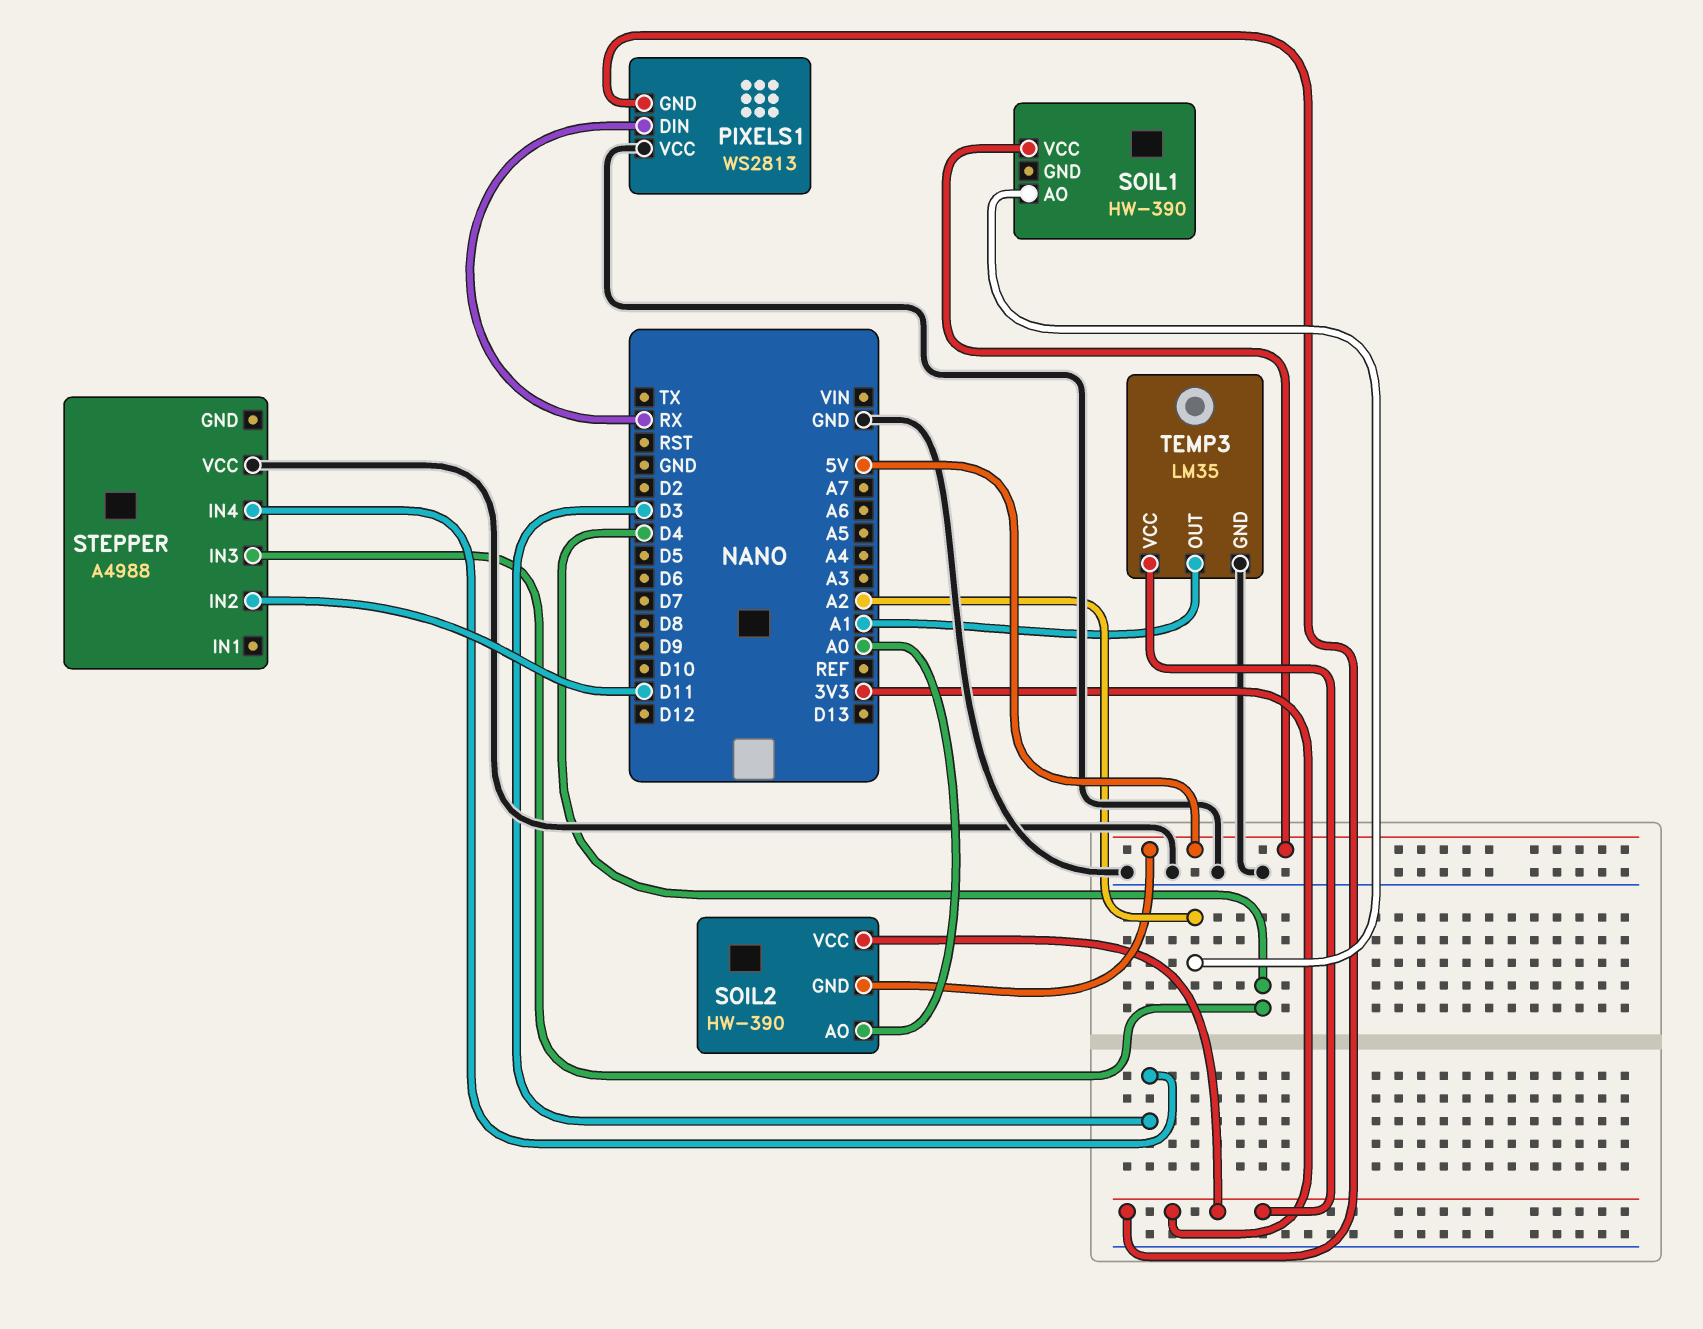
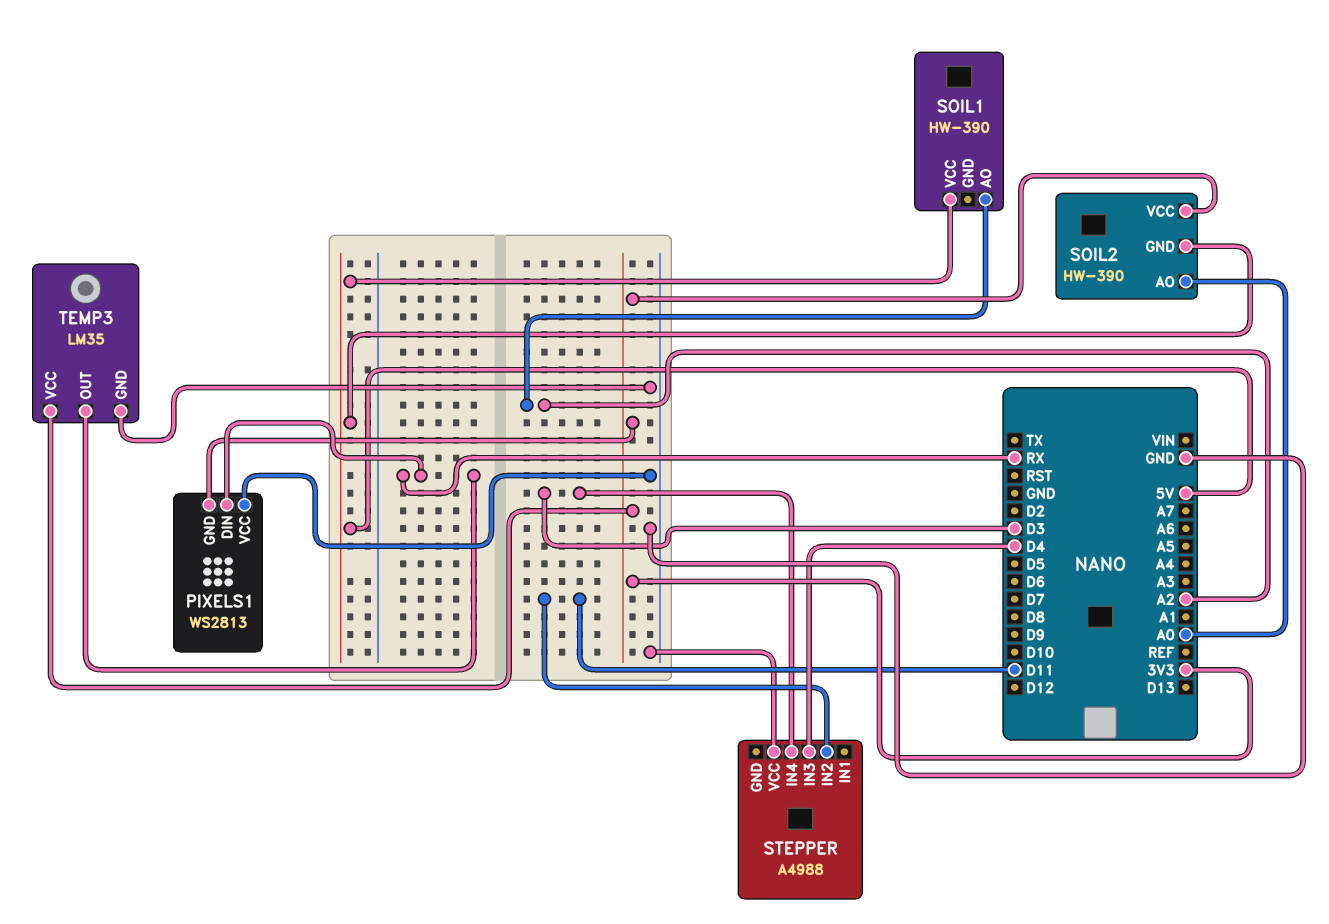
TEMP3 pin OUT: A1 -> RX

